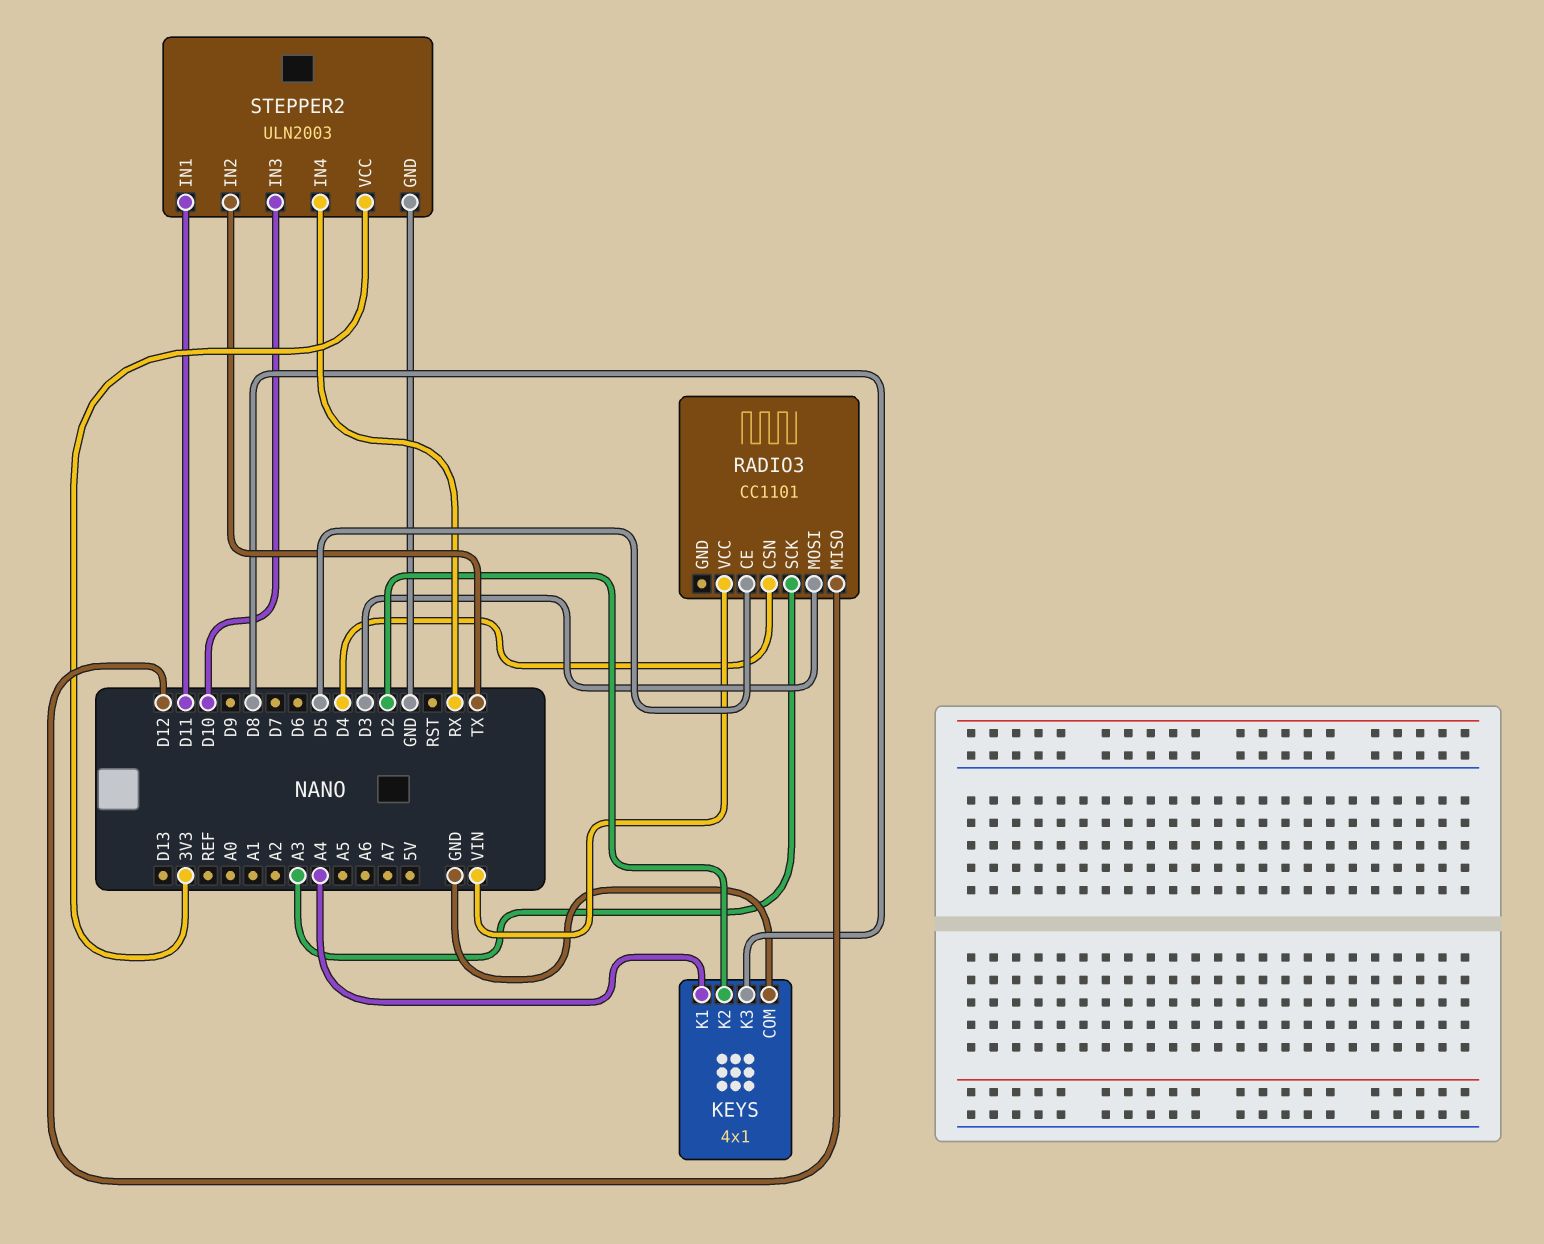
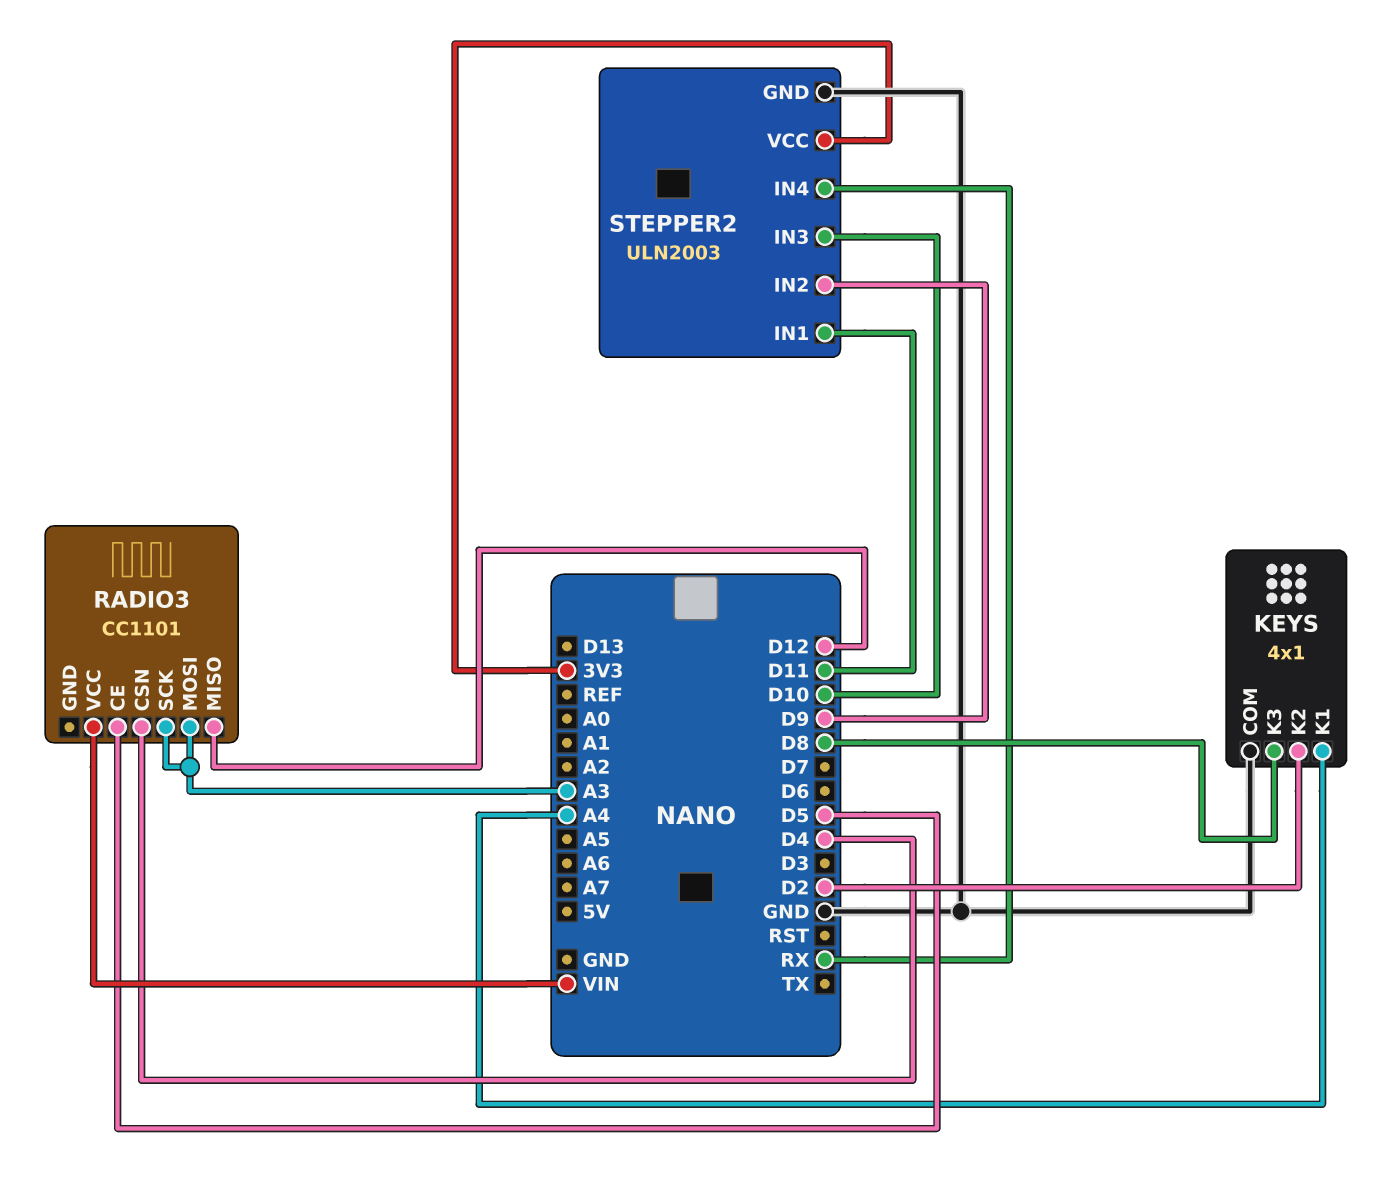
RADIO3 pin MOSI: D3 -> A3
STEPPER2 pin IN2: TX -> D9

